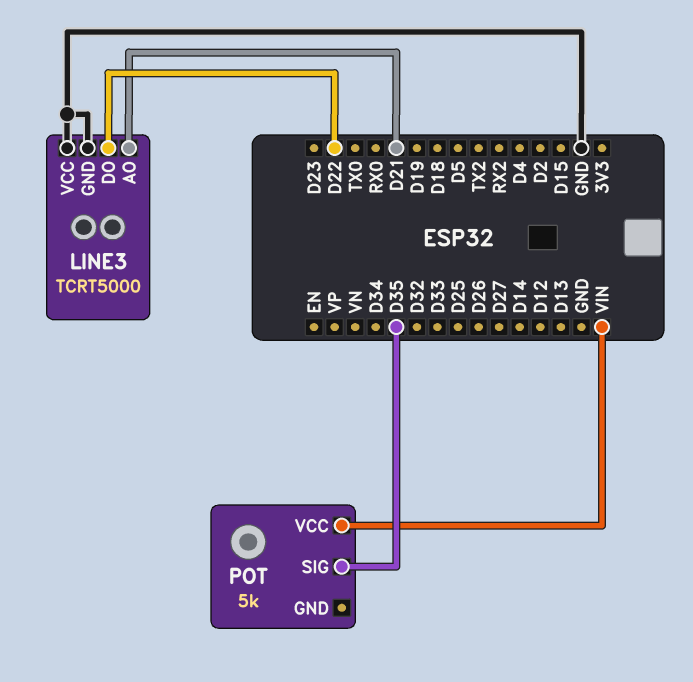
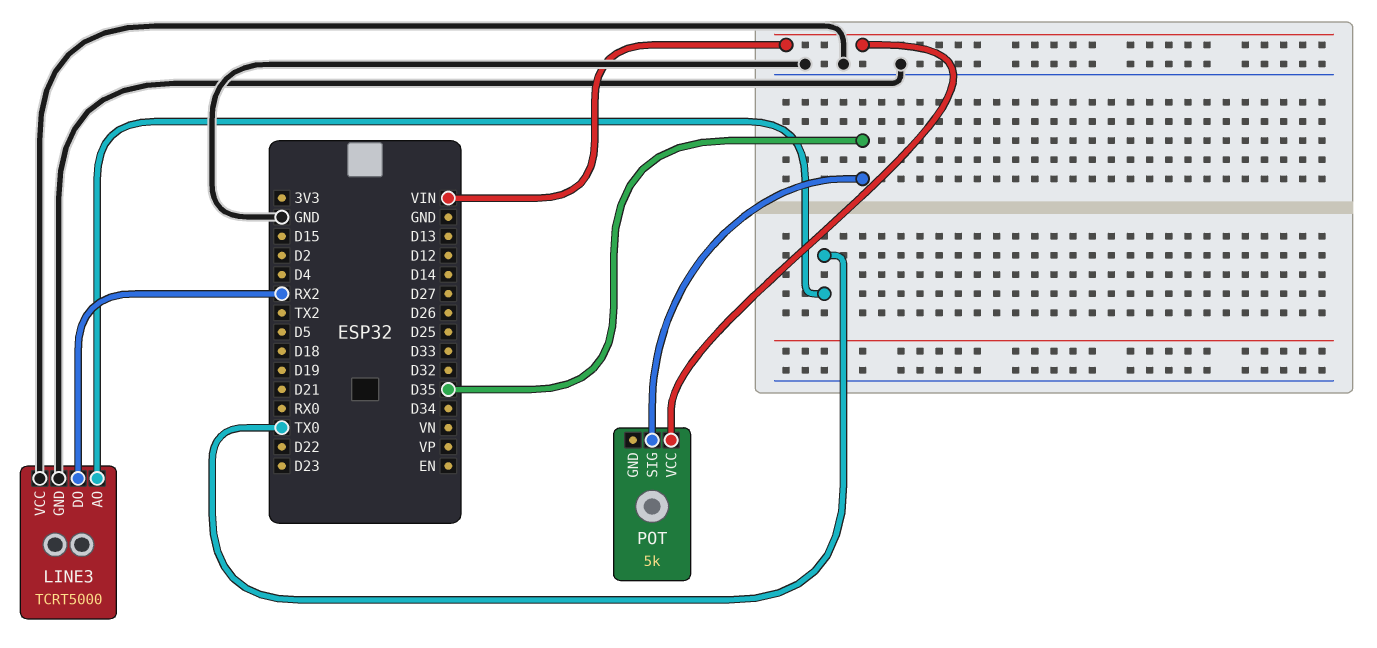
LINE3 pin AO: D21 -> TX0
LINE3 pin DO: D22 -> RX2

